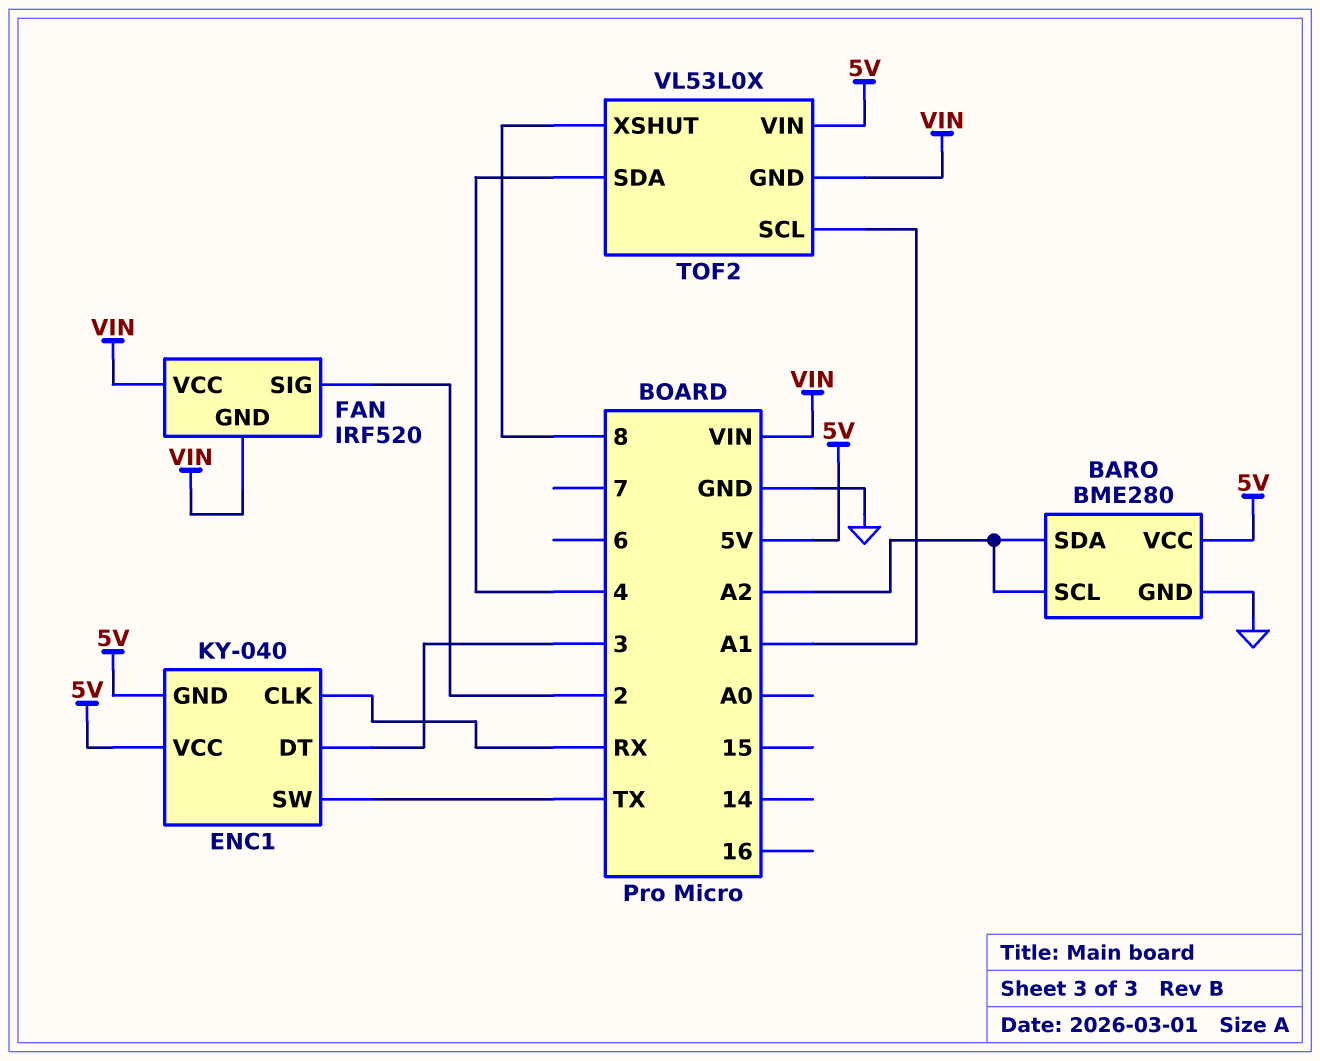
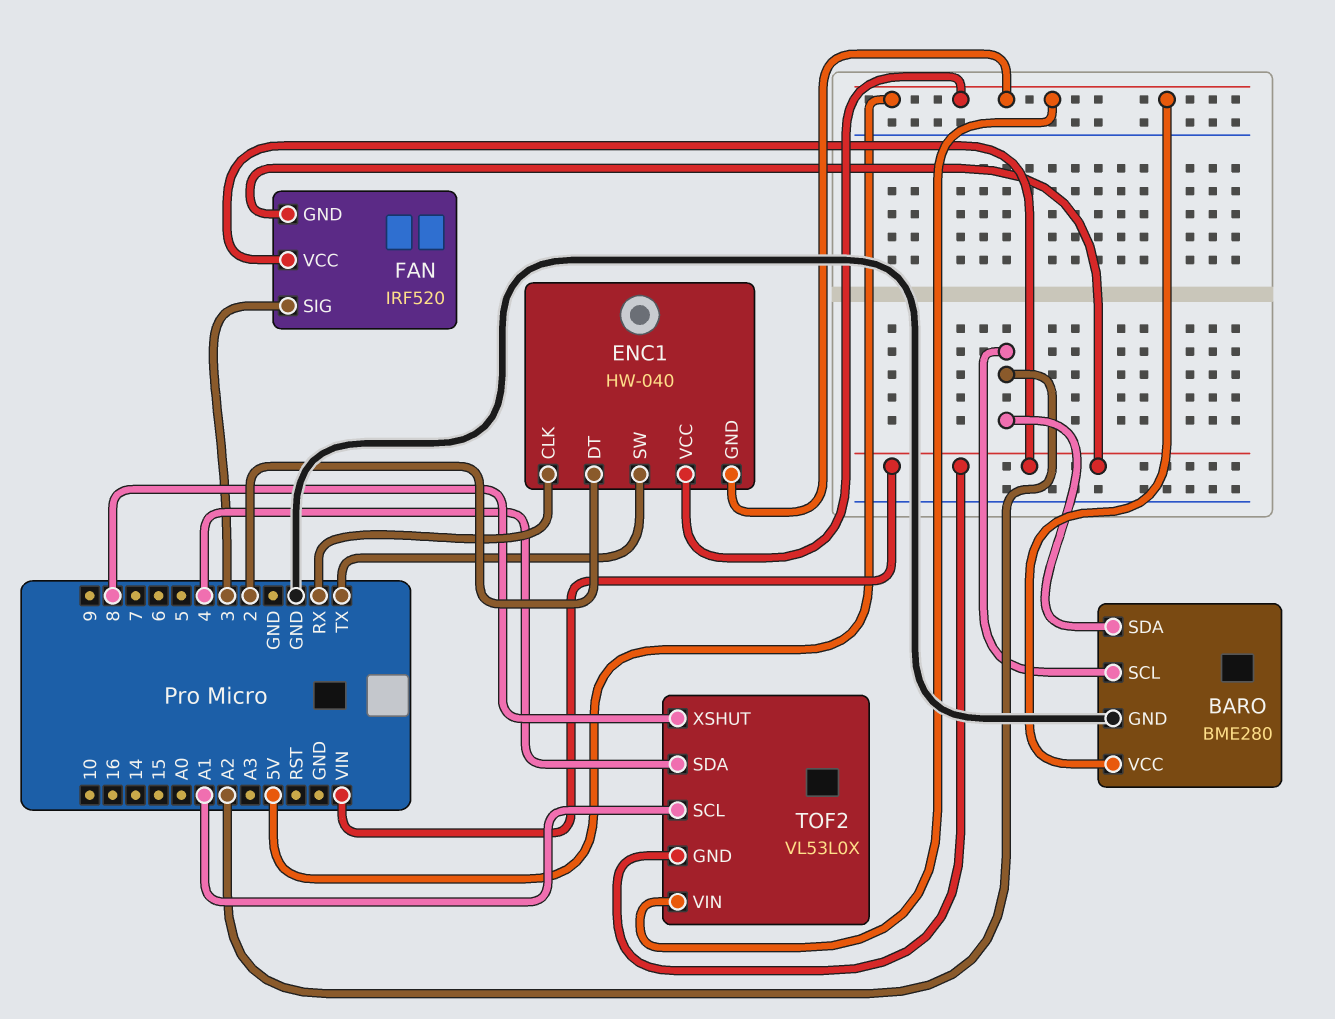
ENC1: KY-040 -> HW-040
ENC1 pin DT: 3 -> 2
FAN pin SIG: 2 -> 3

